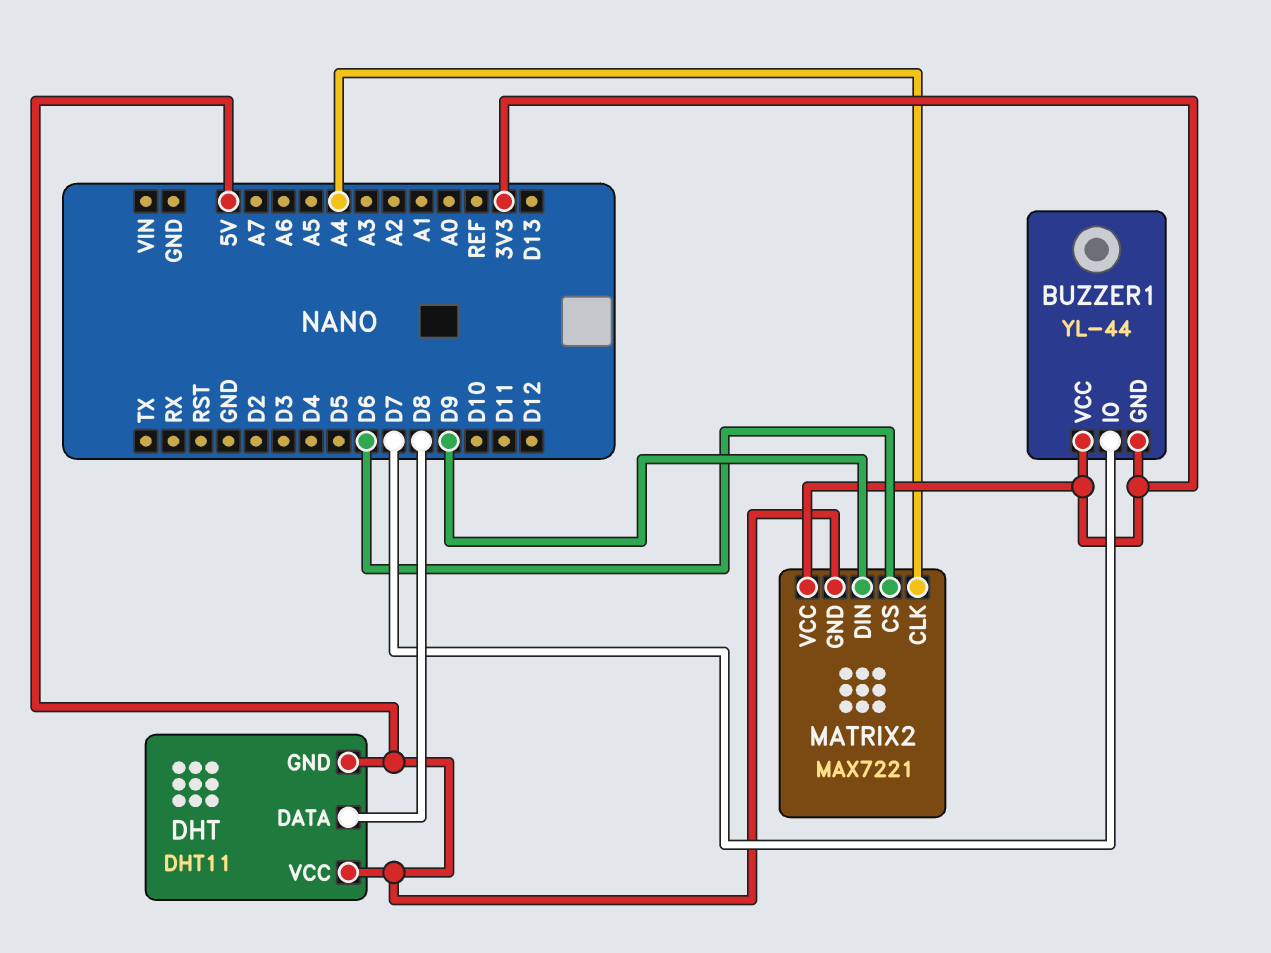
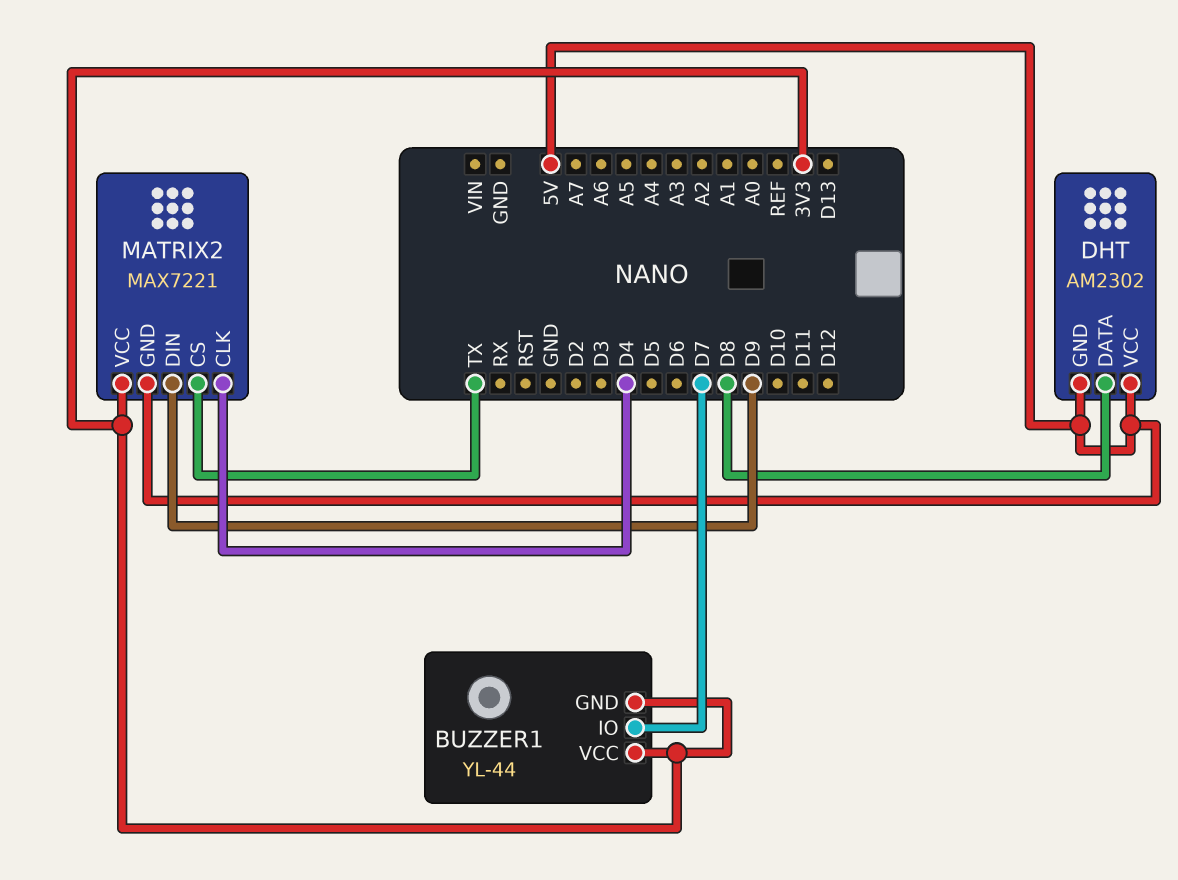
DHT: DHT11 -> AM2302
MATRIX2 pin CLK: A4 -> D4
MATRIX2 pin CS: D6 -> TX

